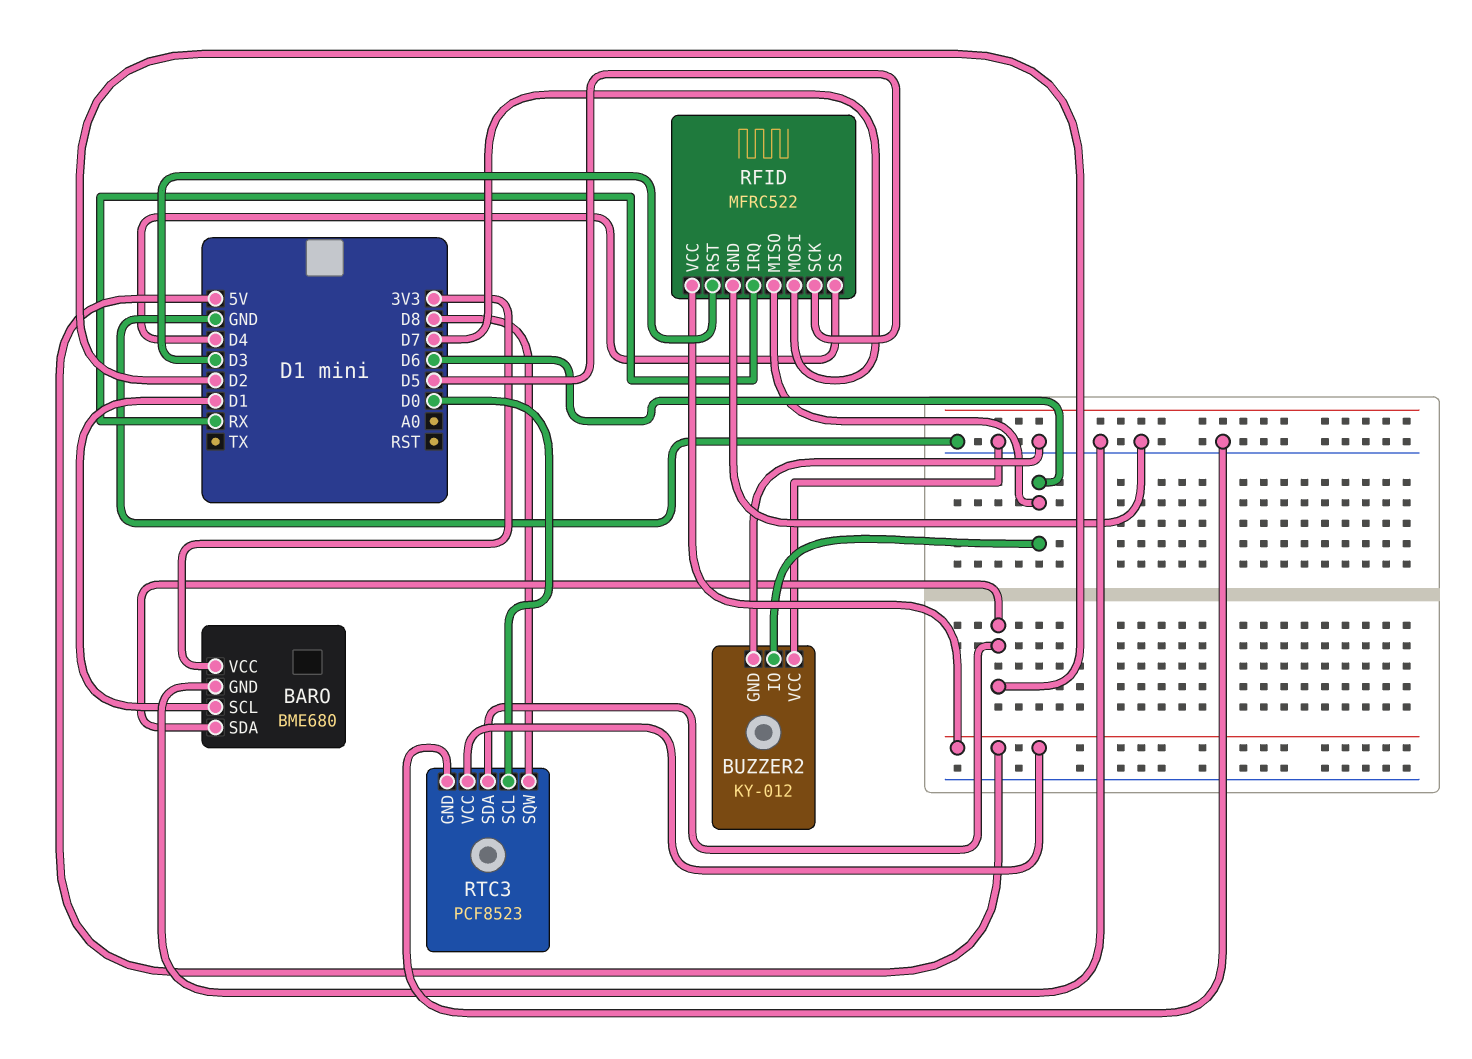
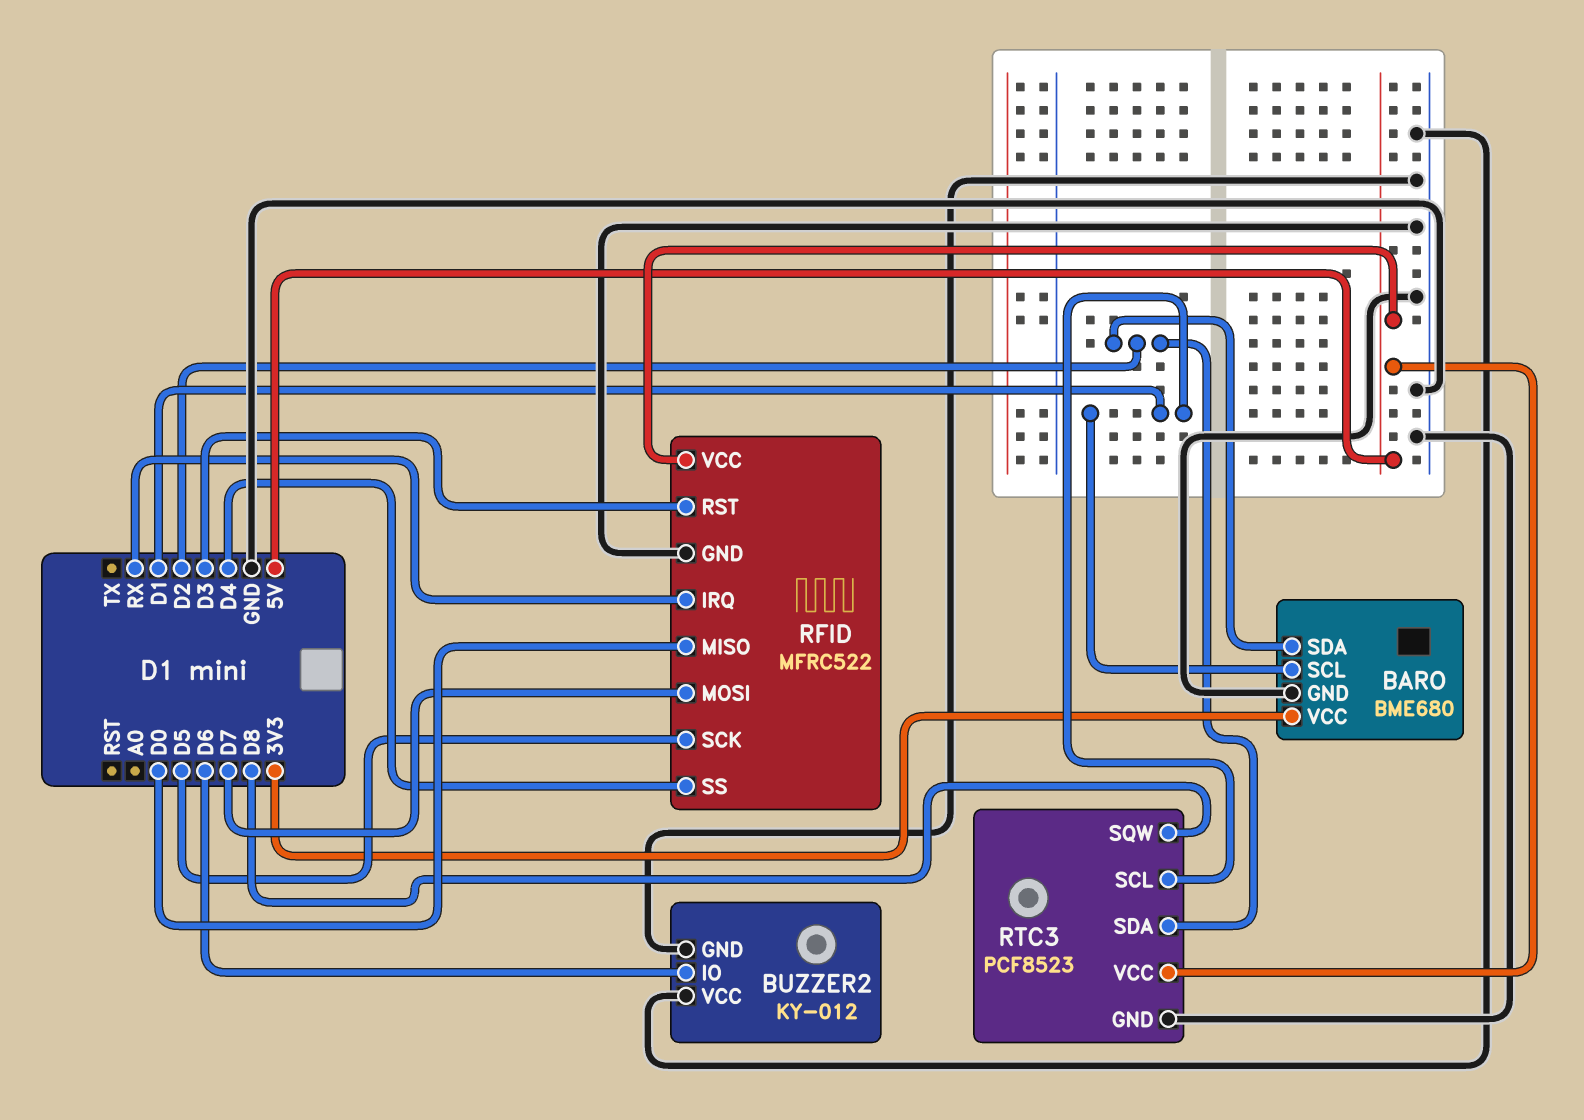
RFID pin MISO: D6 -> D0
RTC3 pin SCL: D0 -> D1

